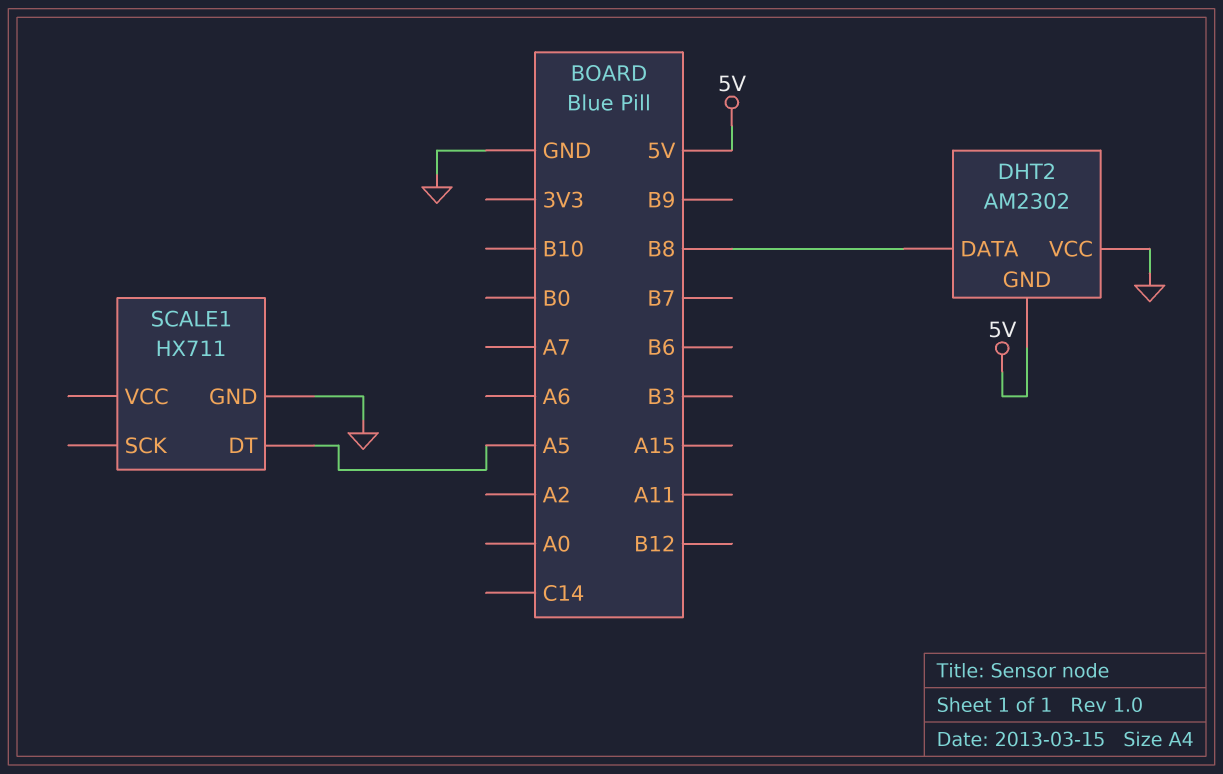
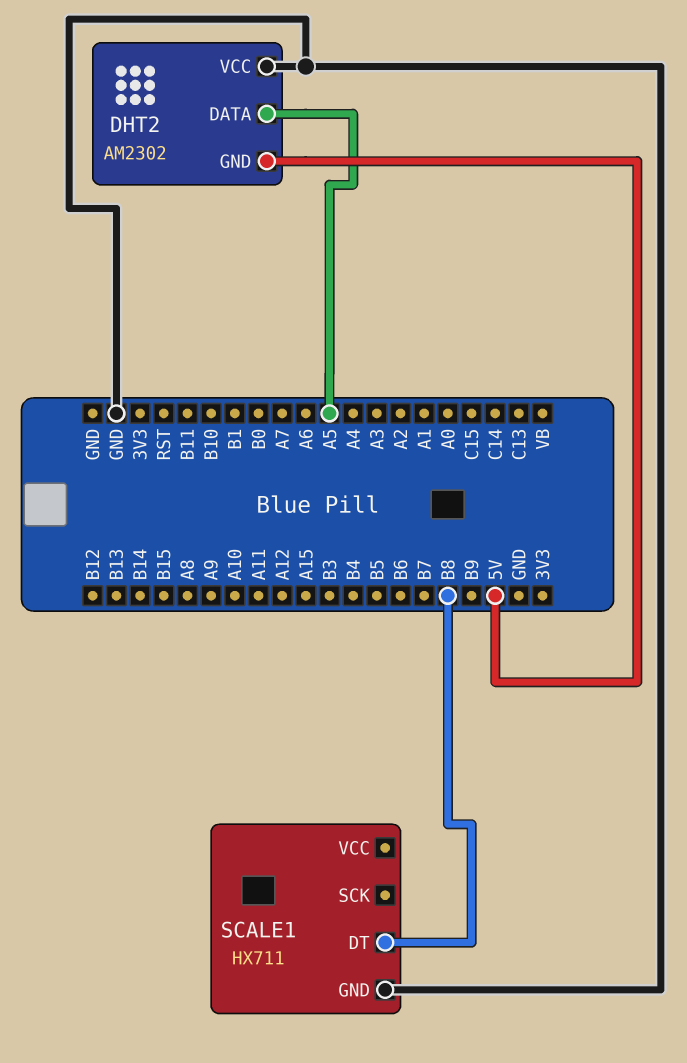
DHT2 pin DATA: B8 -> A5
SCALE1 pin DT: A5 -> B8

